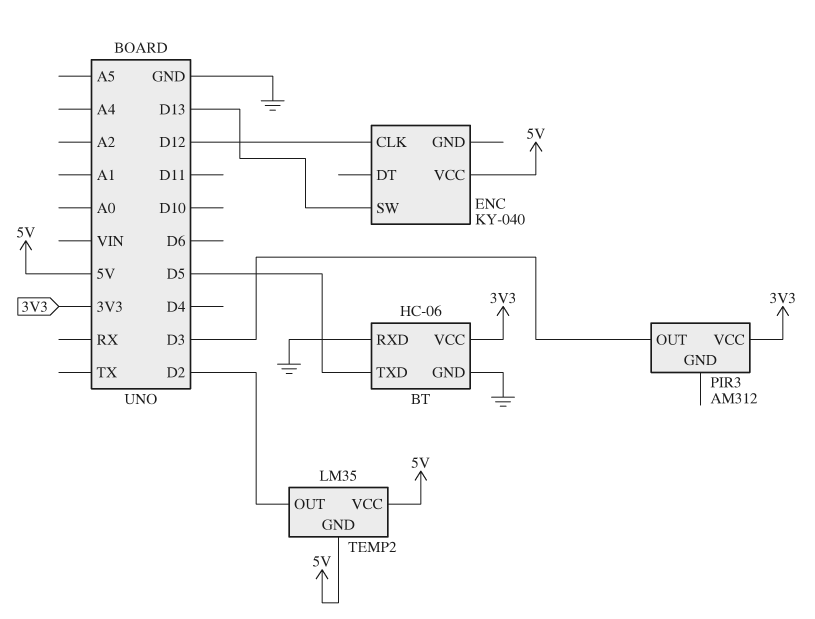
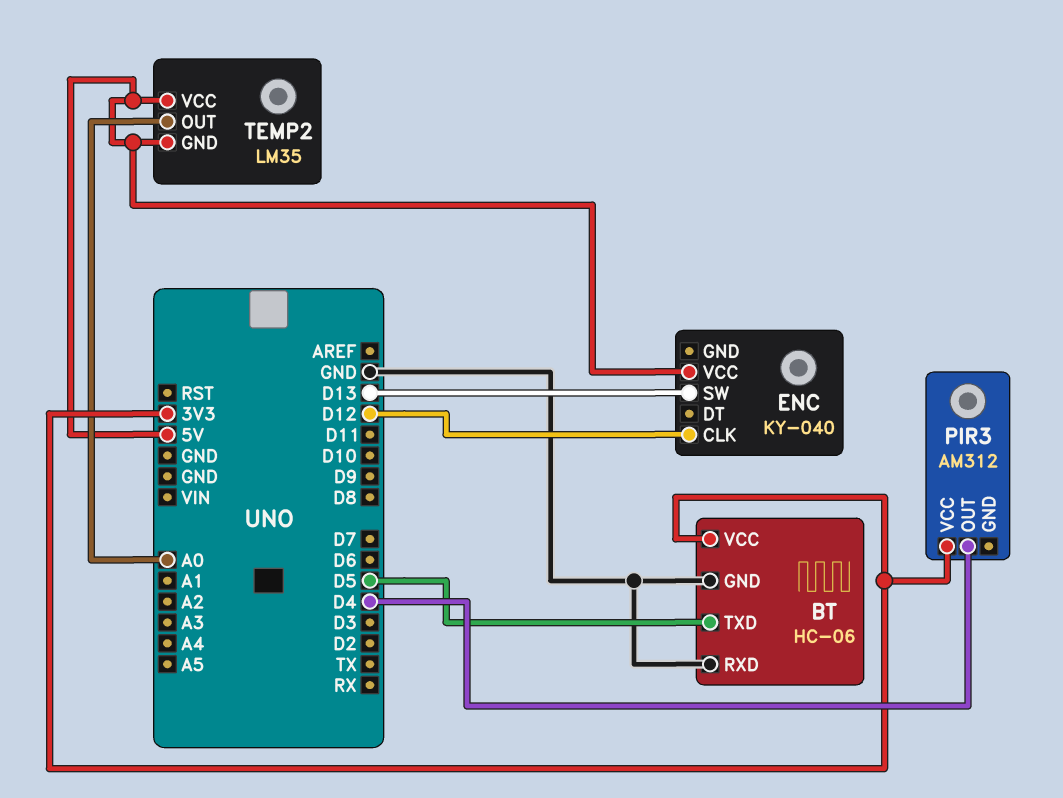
PIR3 pin OUT: D3 -> D4
TEMP2 pin OUT: D2 -> A0

